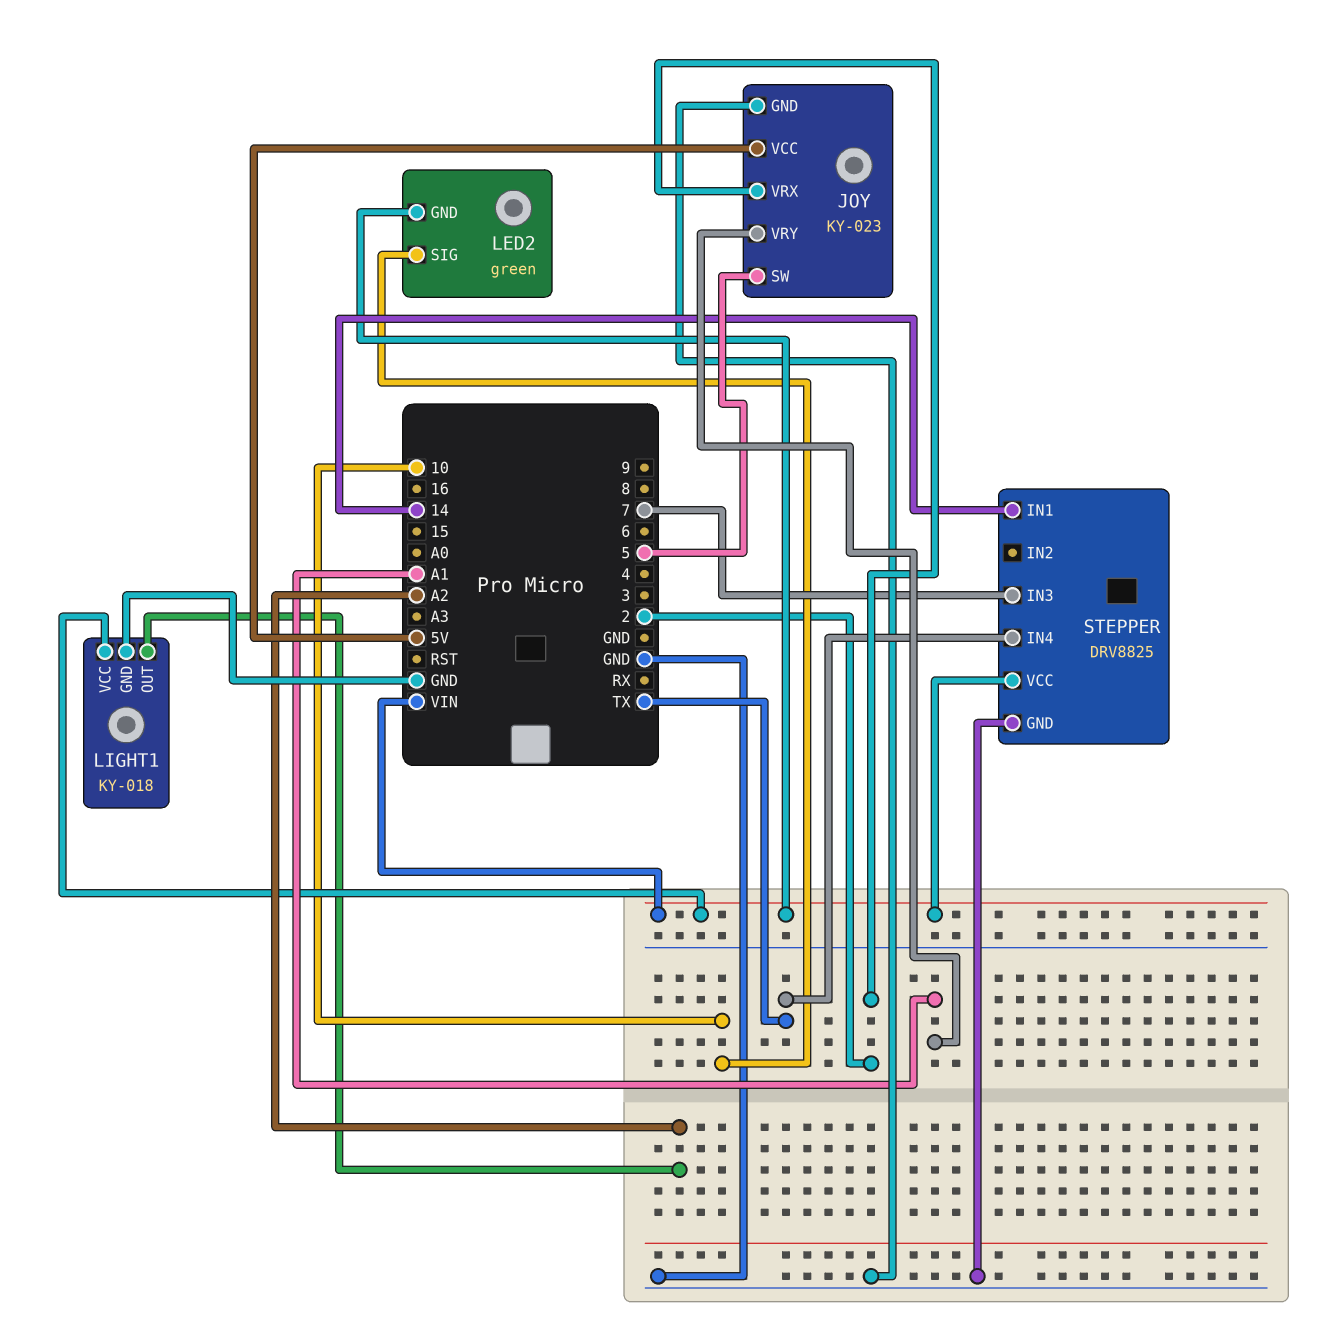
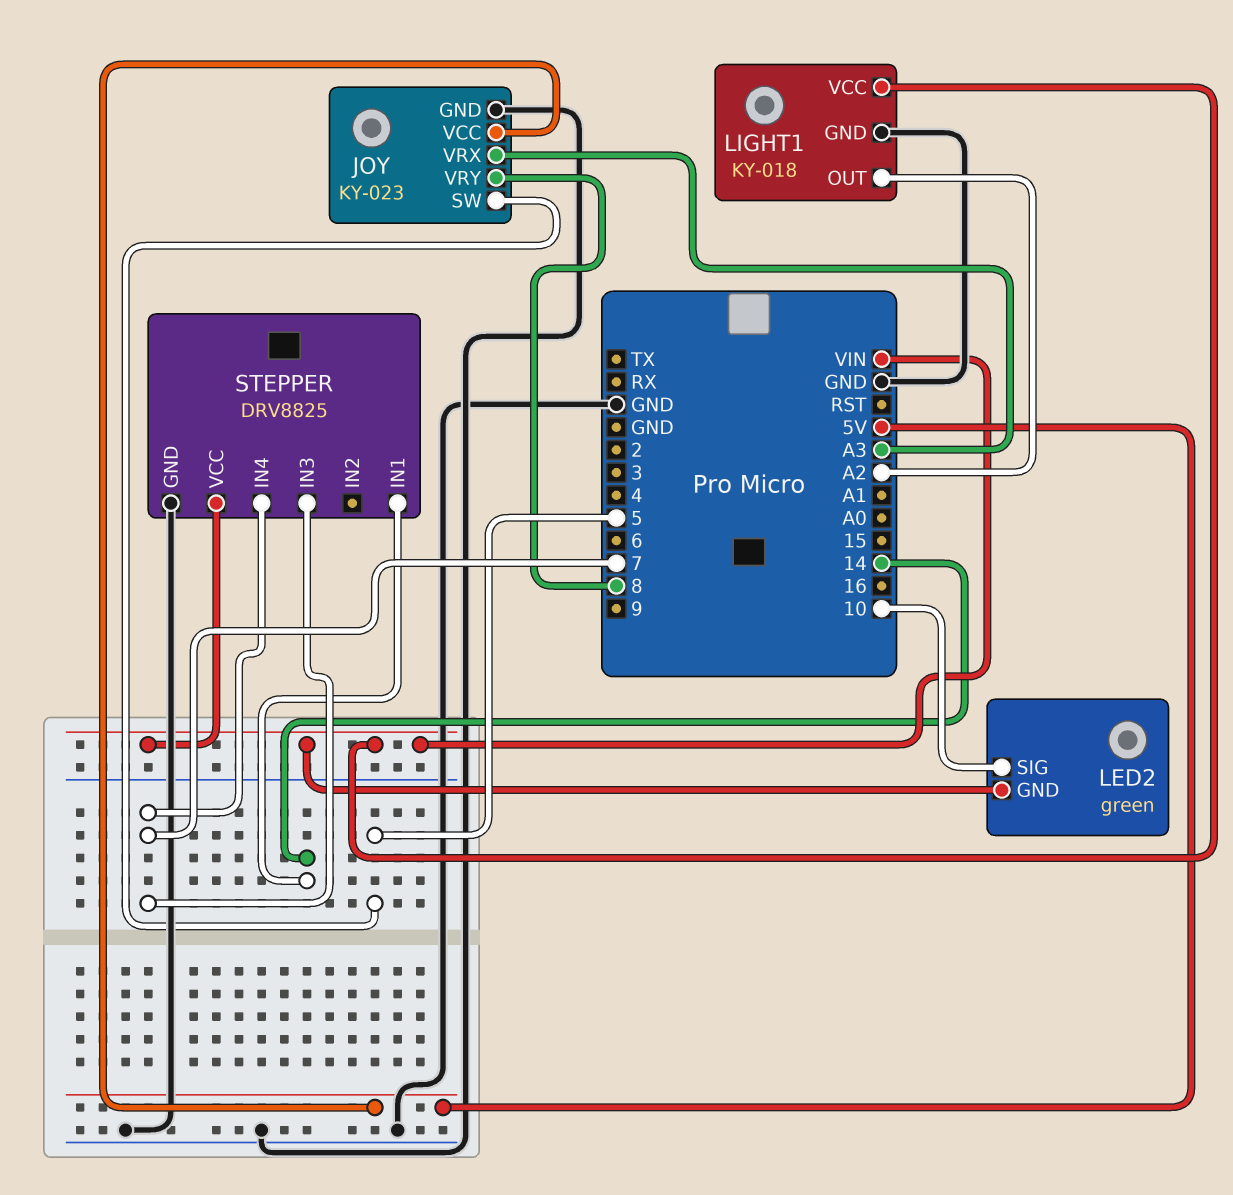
JOY pin VRX: 2 -> A3
JOY pin VRY: A1 -> 8
STEPPER pin IN4: TX -> 7

